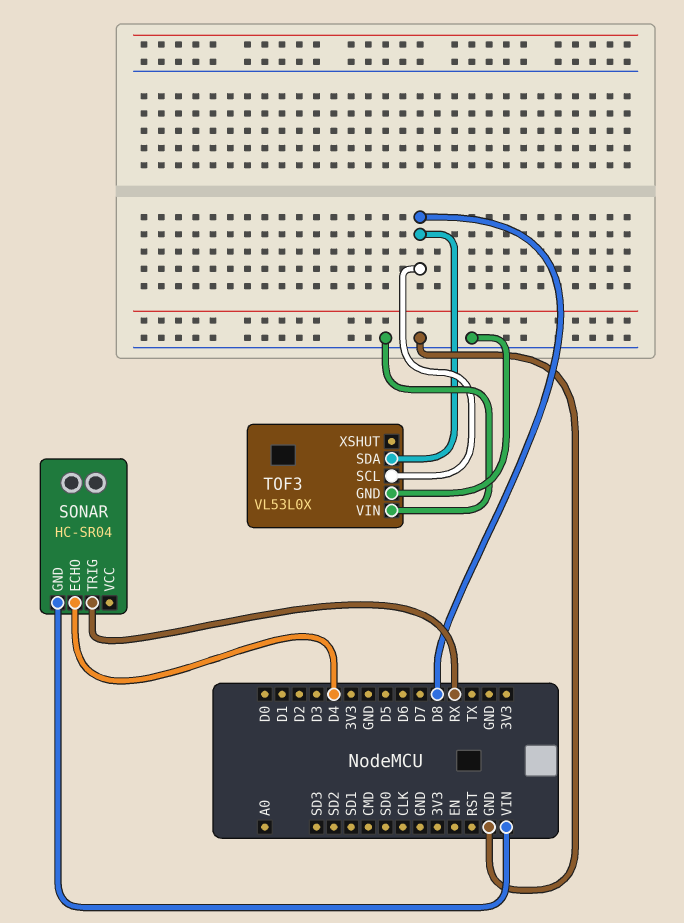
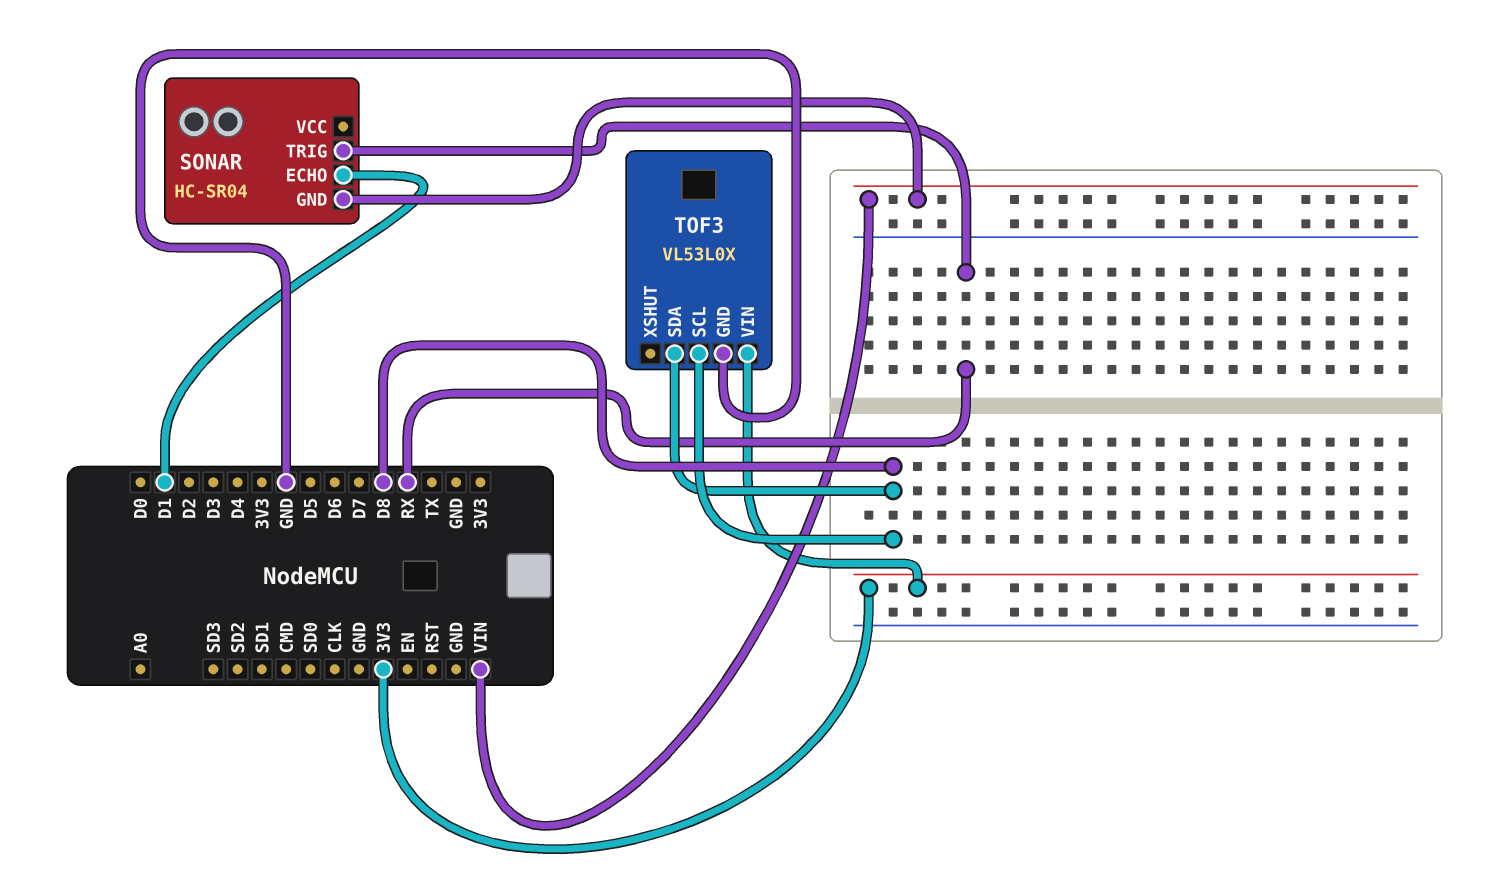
SONAR pin ECHO: D4 -> D1
TOF3 pin VIN: GND -> 3V3

